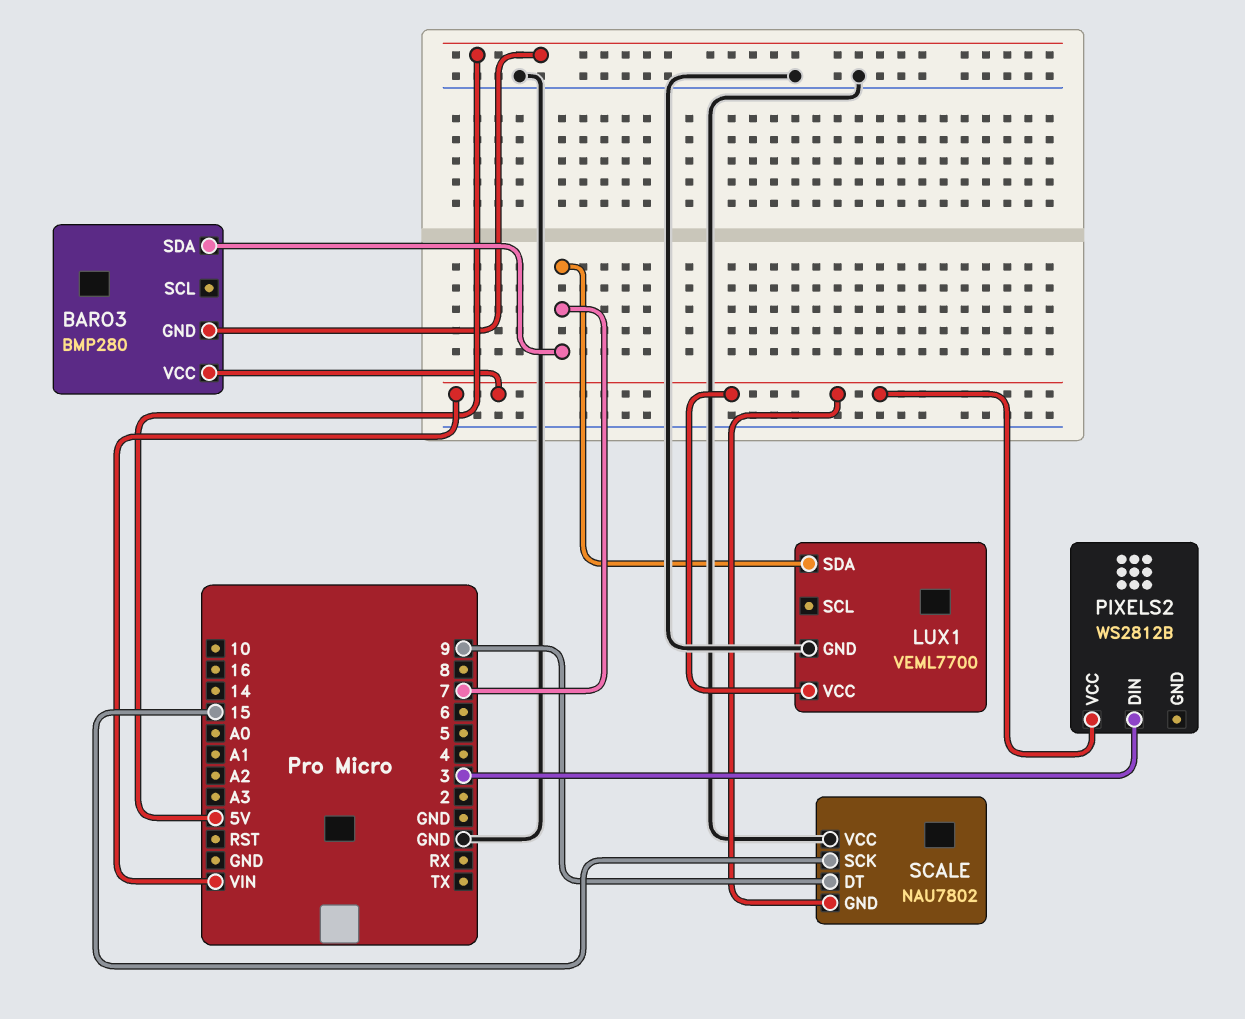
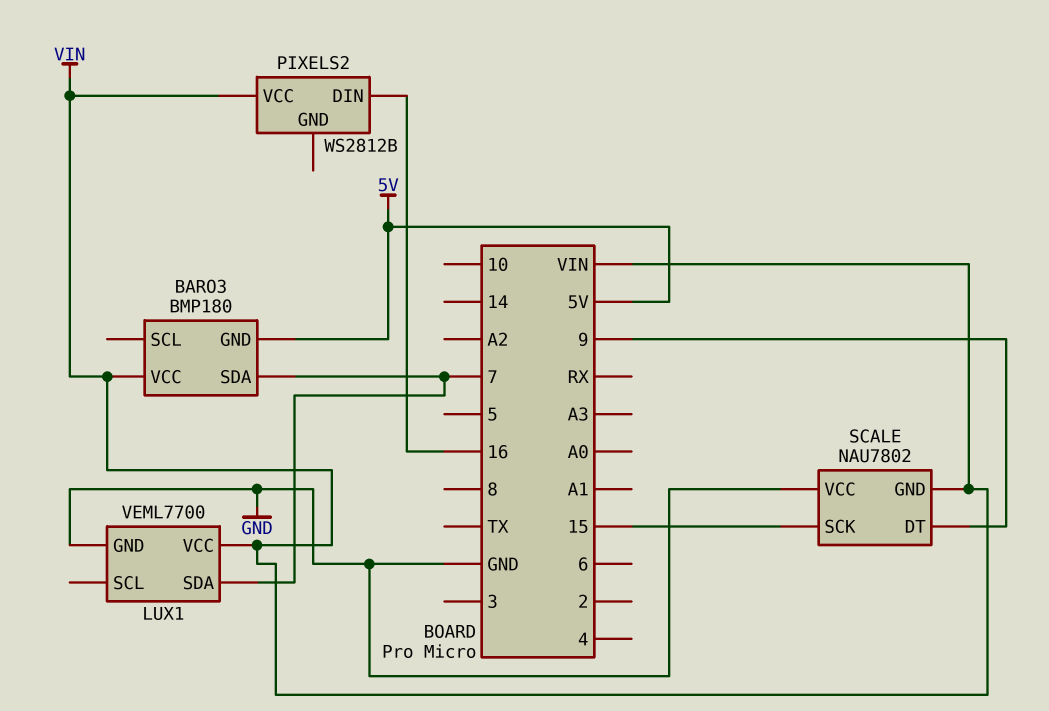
BARO3: BMP280 -> BMP180
PIXELS2 pin DIN: 3 -> 16

